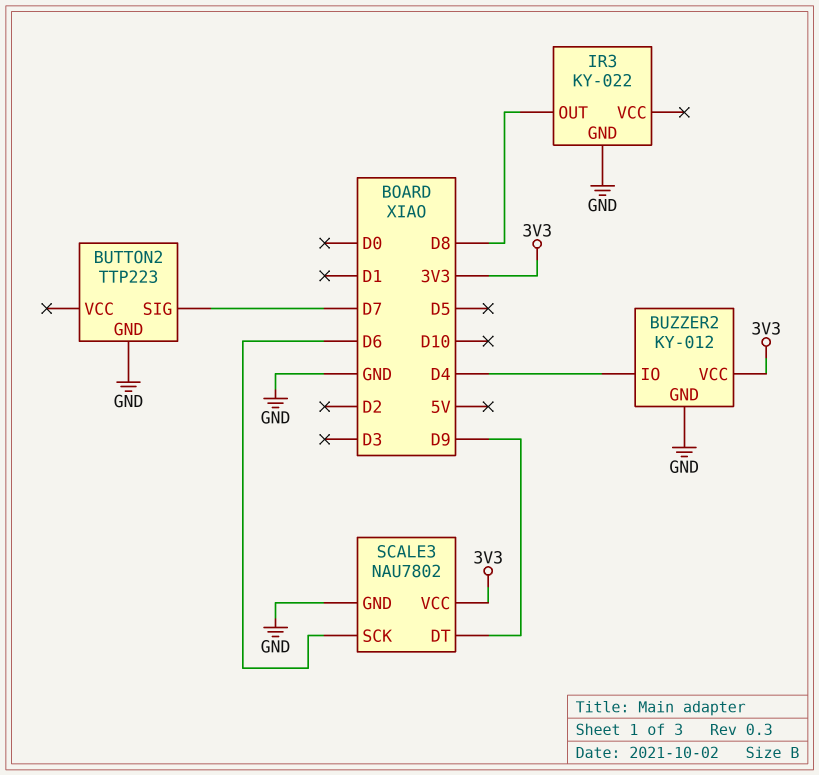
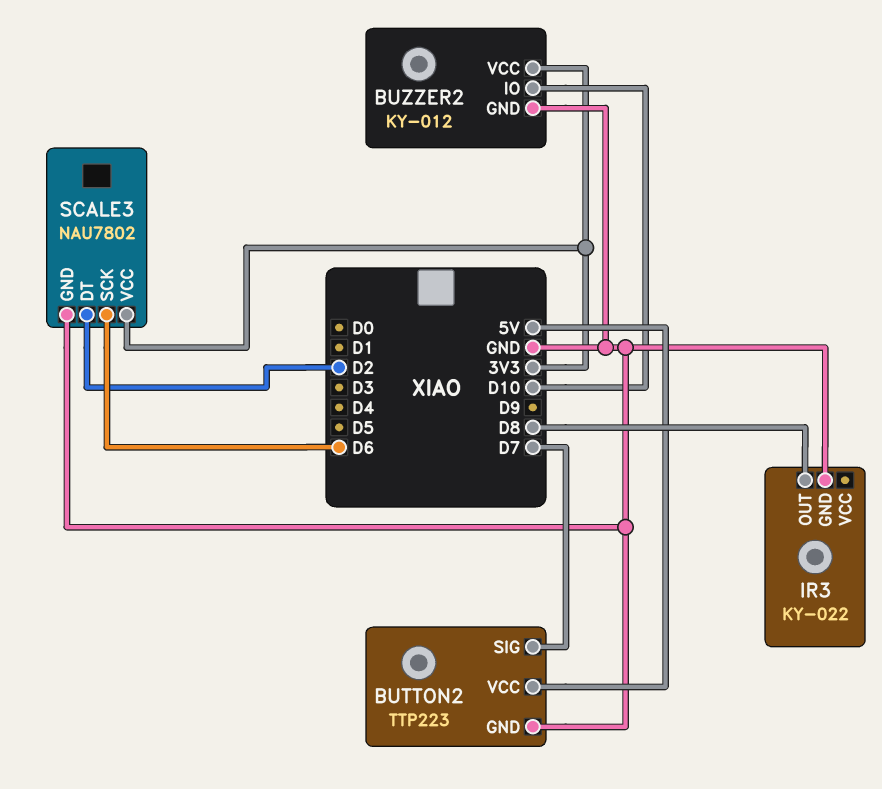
BUTTON2 pin VCC: none -> 5V
BUZZER2 pin IO: D4 -> D10
SCALE3 pin DT: D9 -> D2

